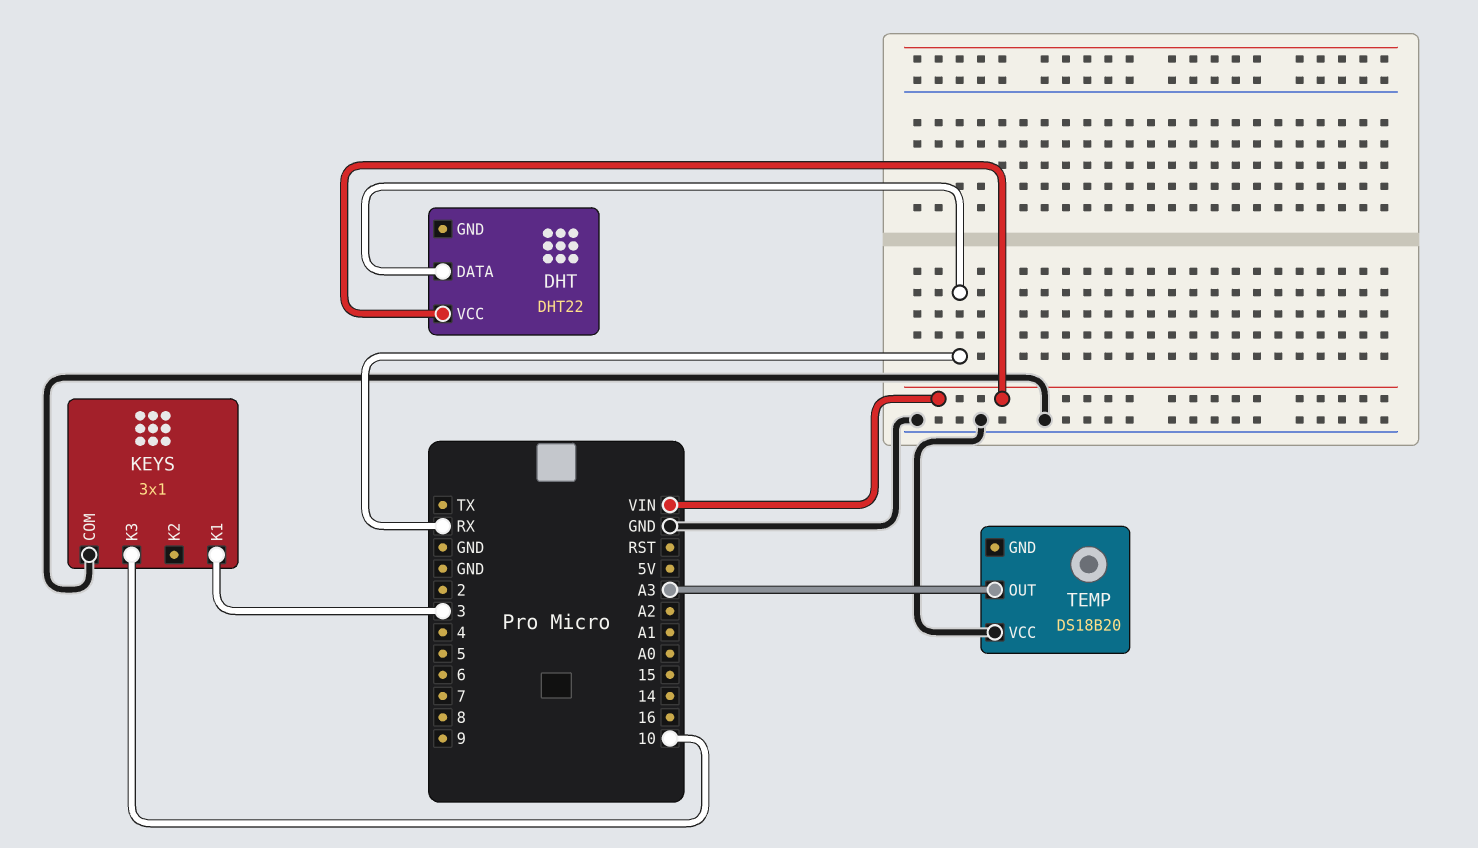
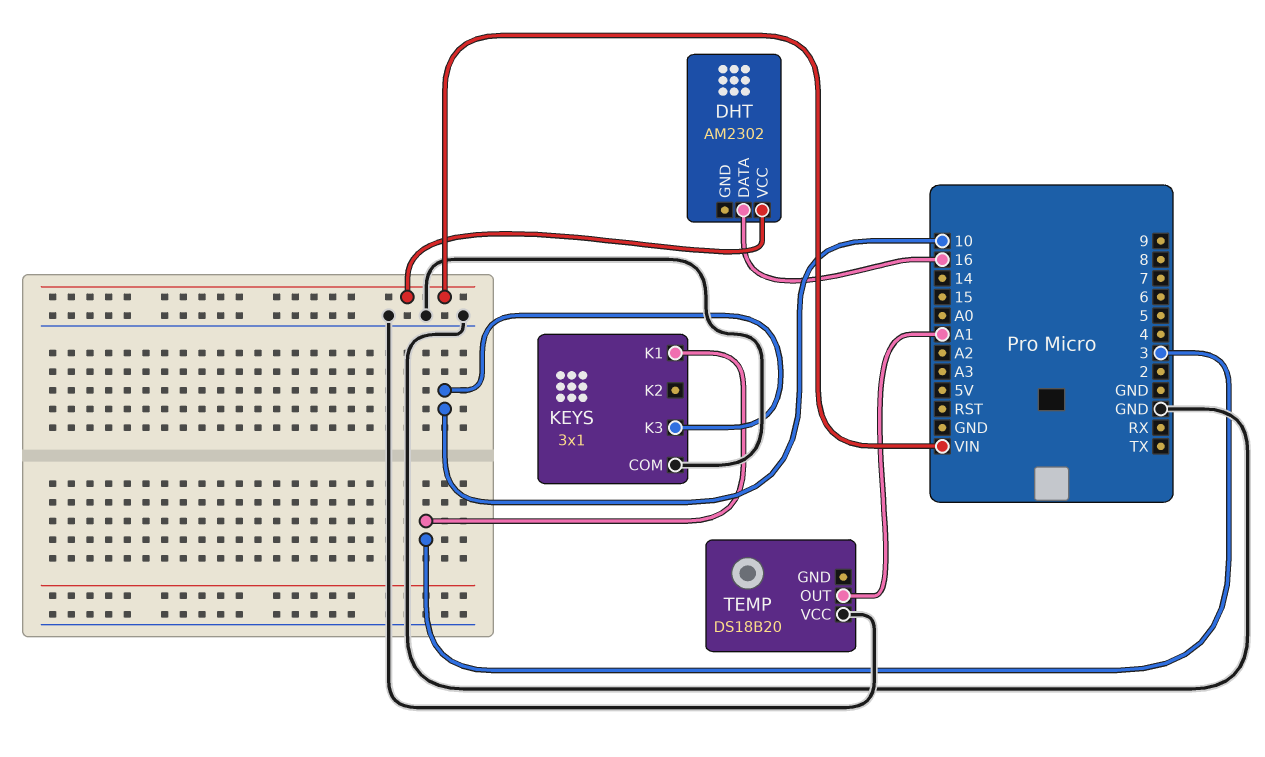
DHT: DHT22 -> AM2302
DHT pin DATA: RX -> 16
TEMP pin OUT: A3 -> A1

